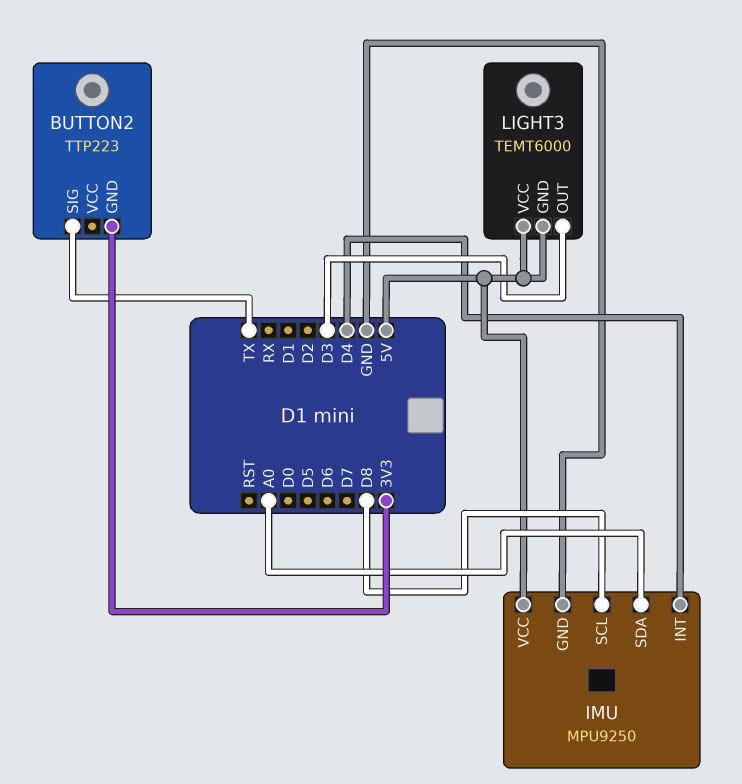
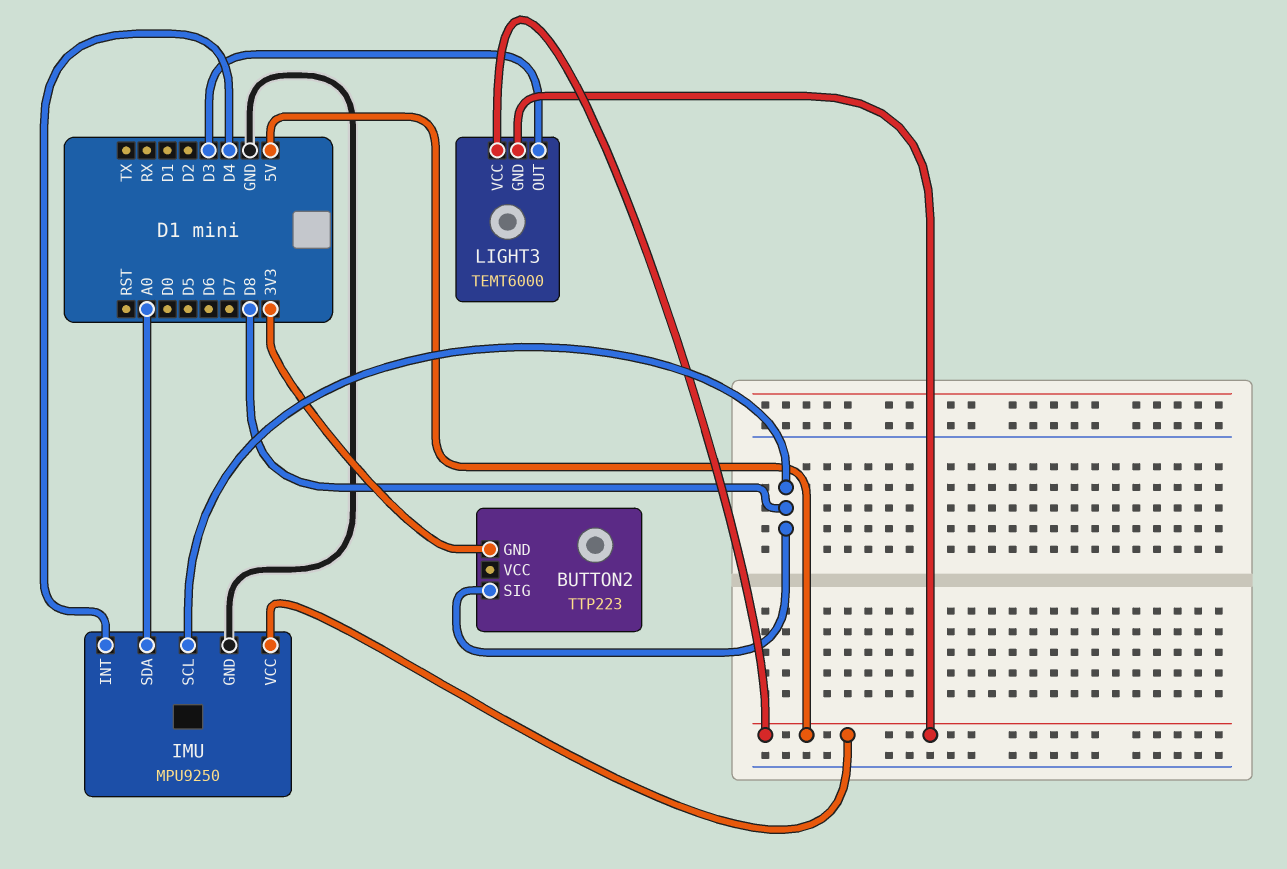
BUTTON2 pin SIG: TX -> D8

